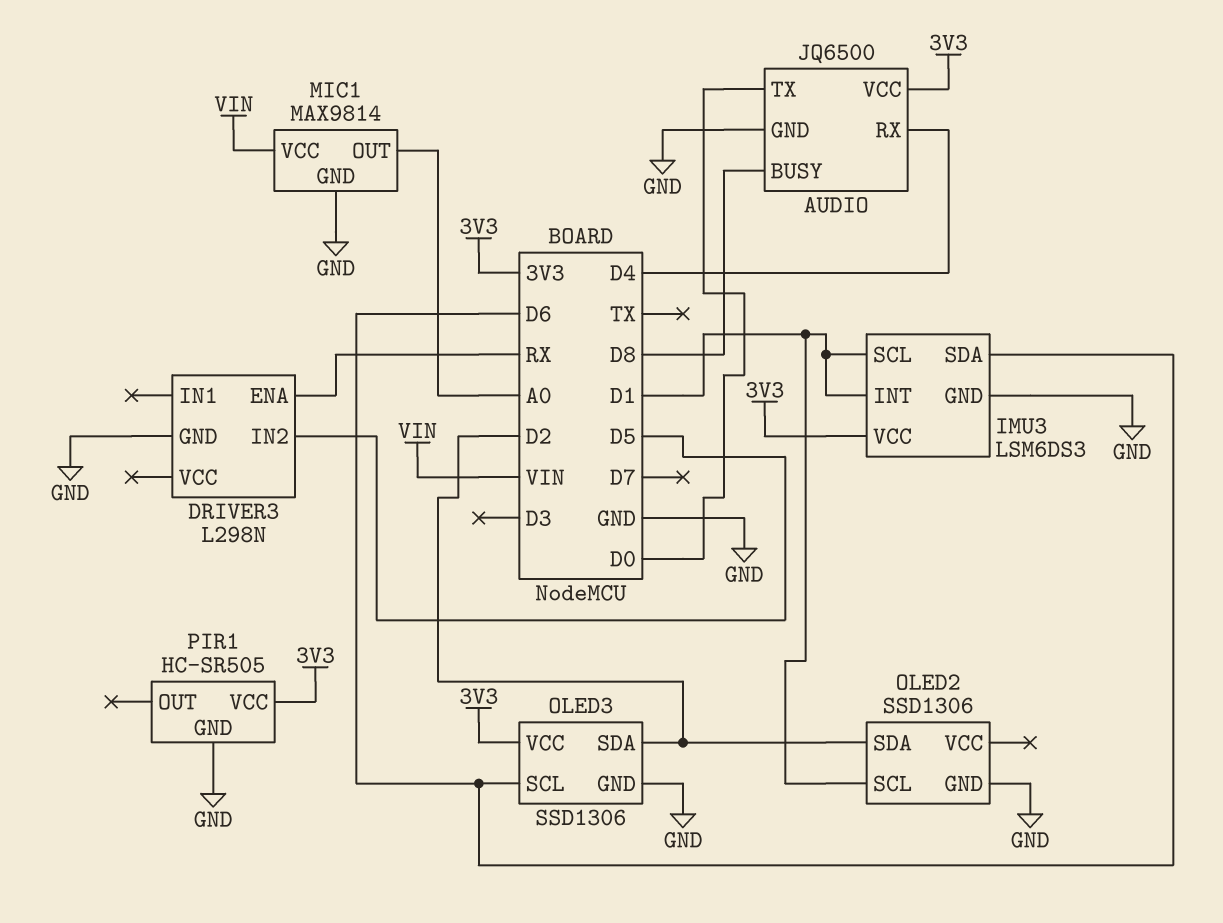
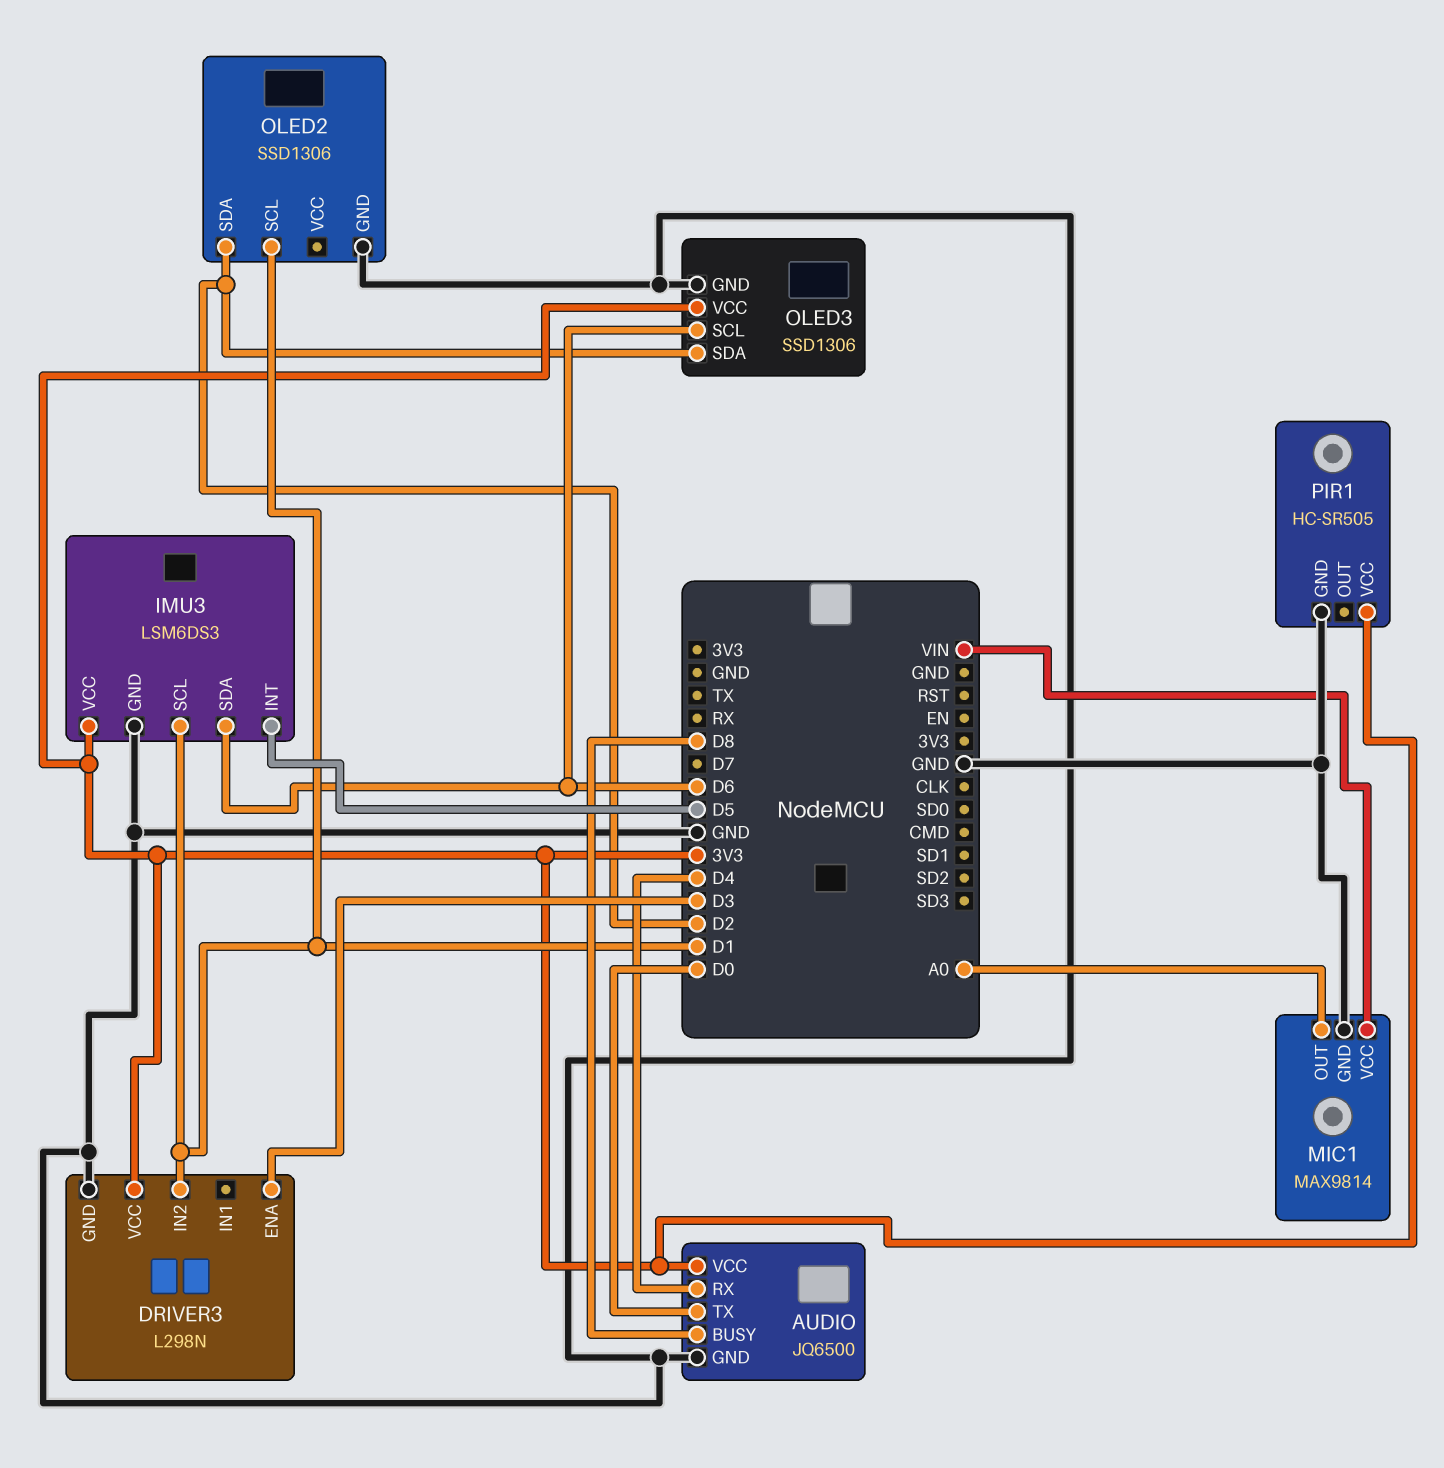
DRIVER3 pin ENA: RX -> D3
DRIVER3 pin IN2: D5 -> D1
DRIVER3 pin VCC: none -> 3V3
IMU3 pin INT: D1 -> D5

